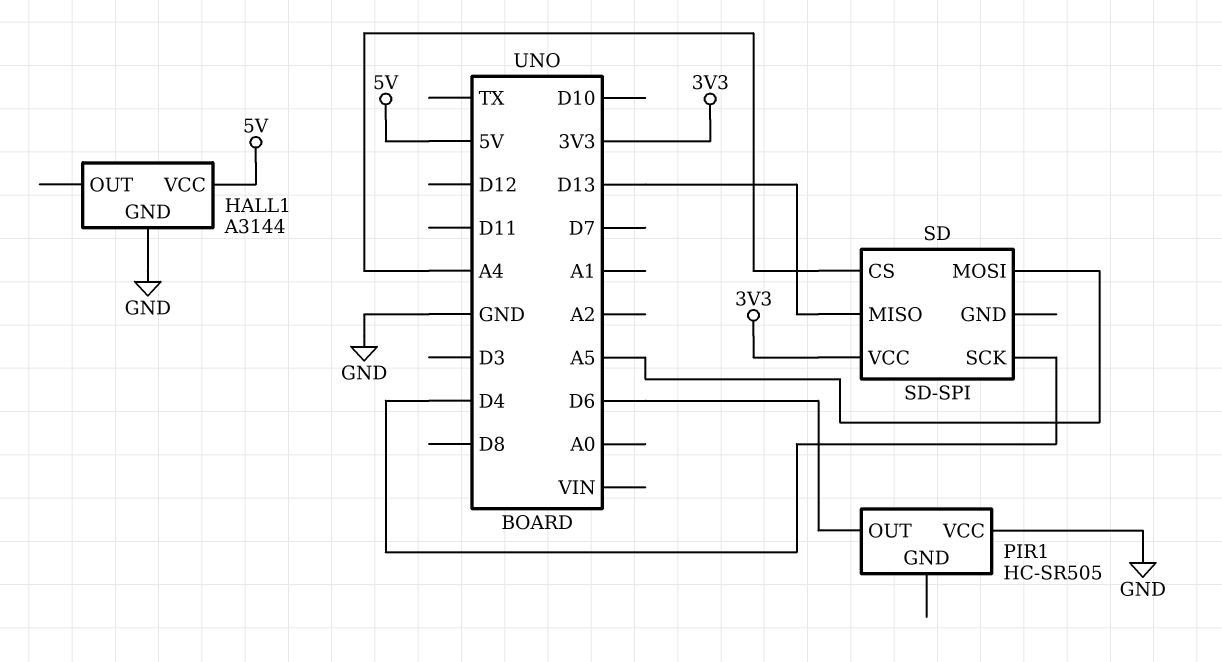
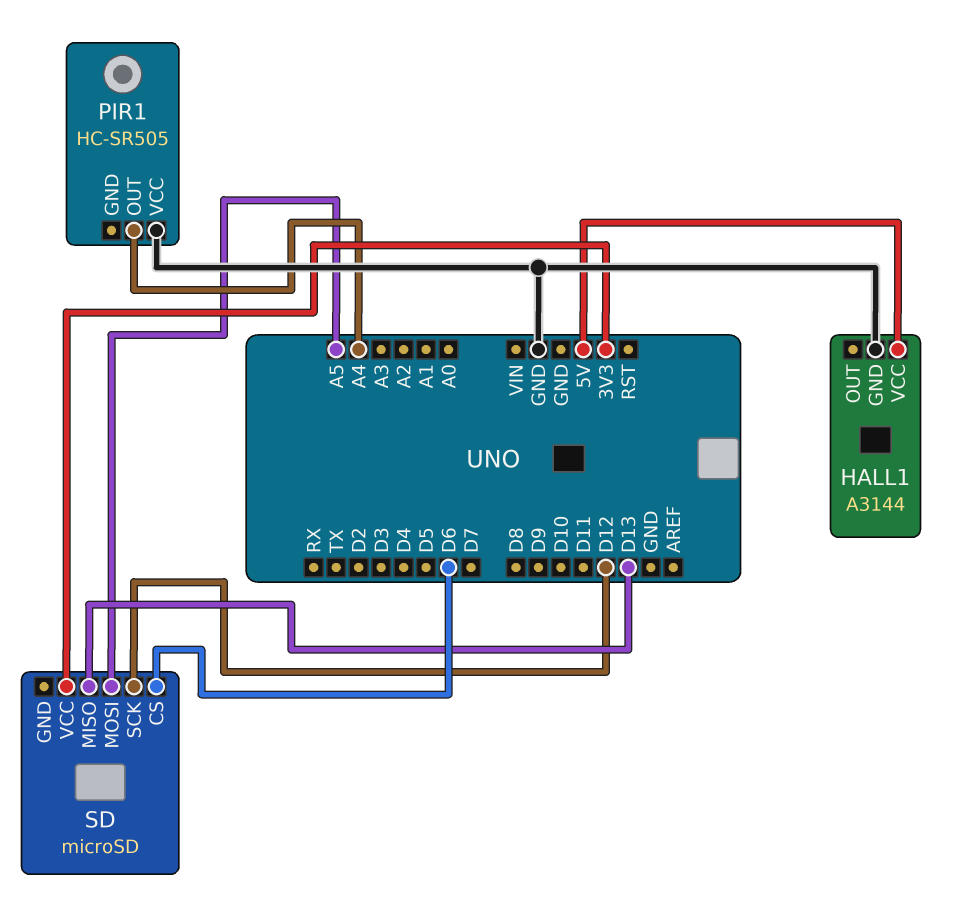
PIR1 pin OUT: D6 -> A4
SD: SD-SPI -> microSD
SD pin CS: A4 -> D6
SD pin SCK: D4 -> D12

